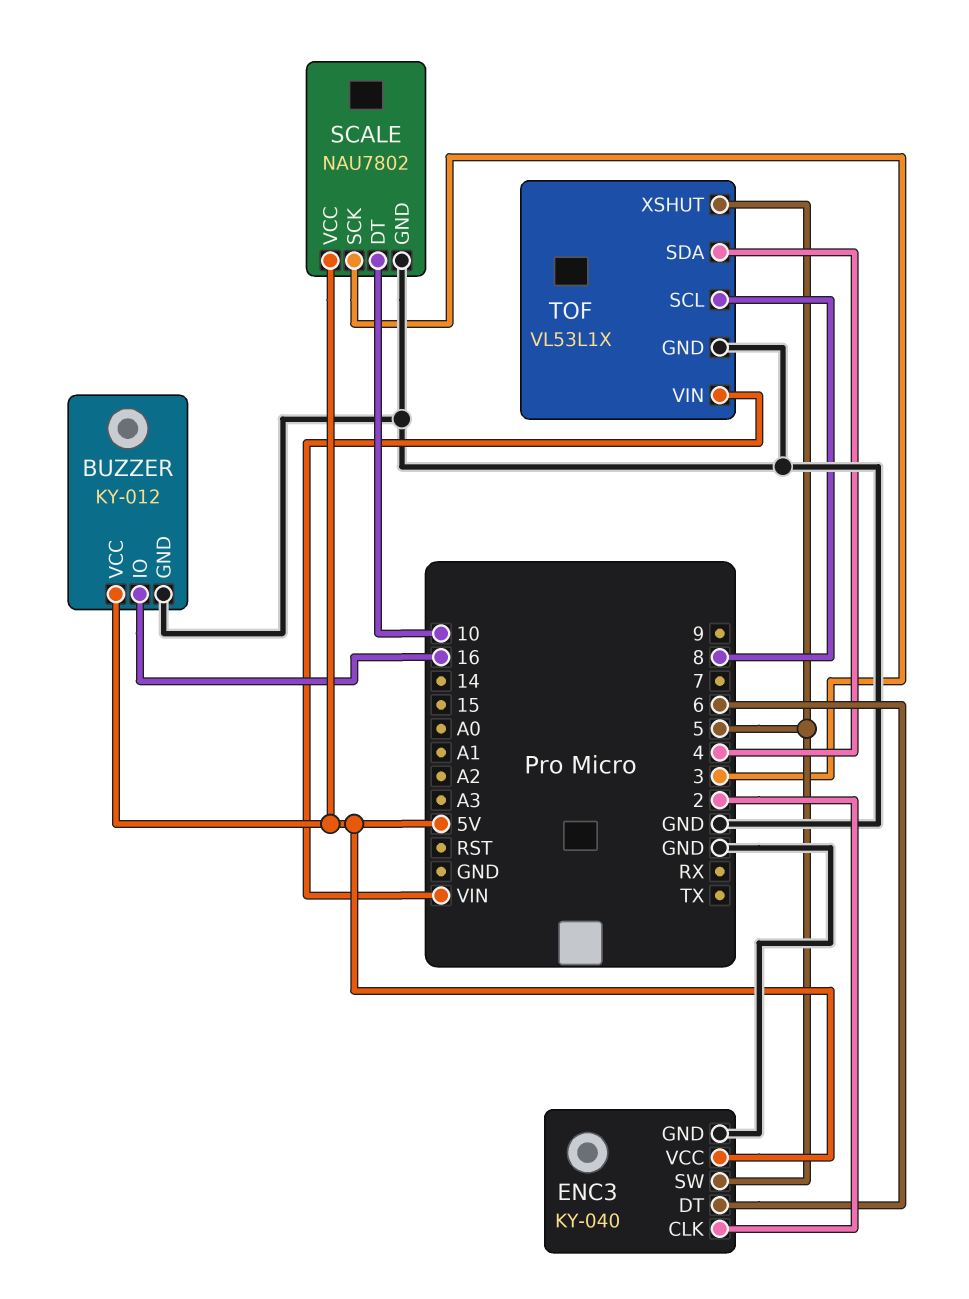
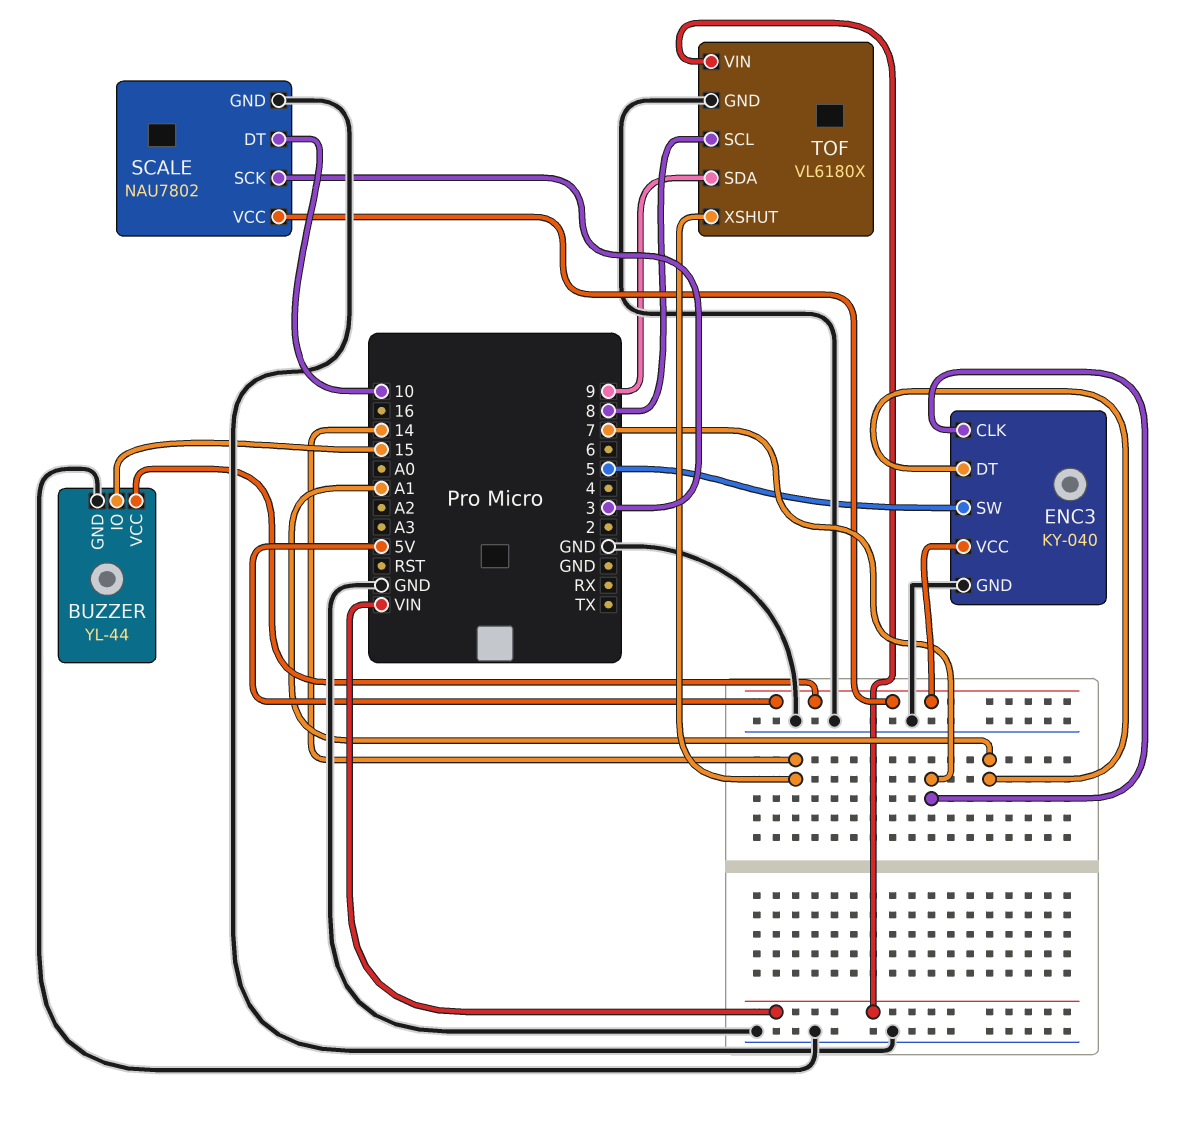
BUZZER: KY-012 -> YL-44
BUZZER pin IO: 16 -> 15
ENC3 pin CLK: 2 -> 7
ENC3 pin DT: 6 -> A1
TOF: VL53L1X -> VL6180X
TOF pin SDA: 4 -> 9
TOF pin XSHUT: 5 -> 14

